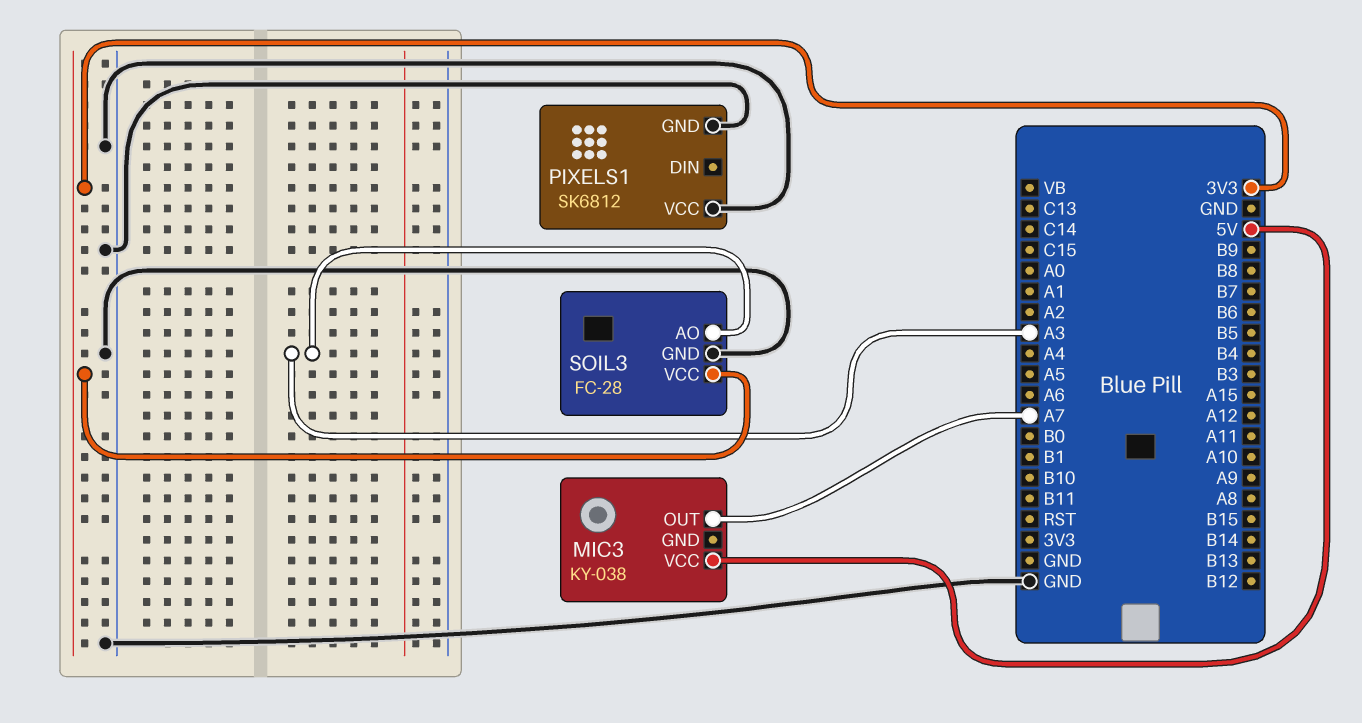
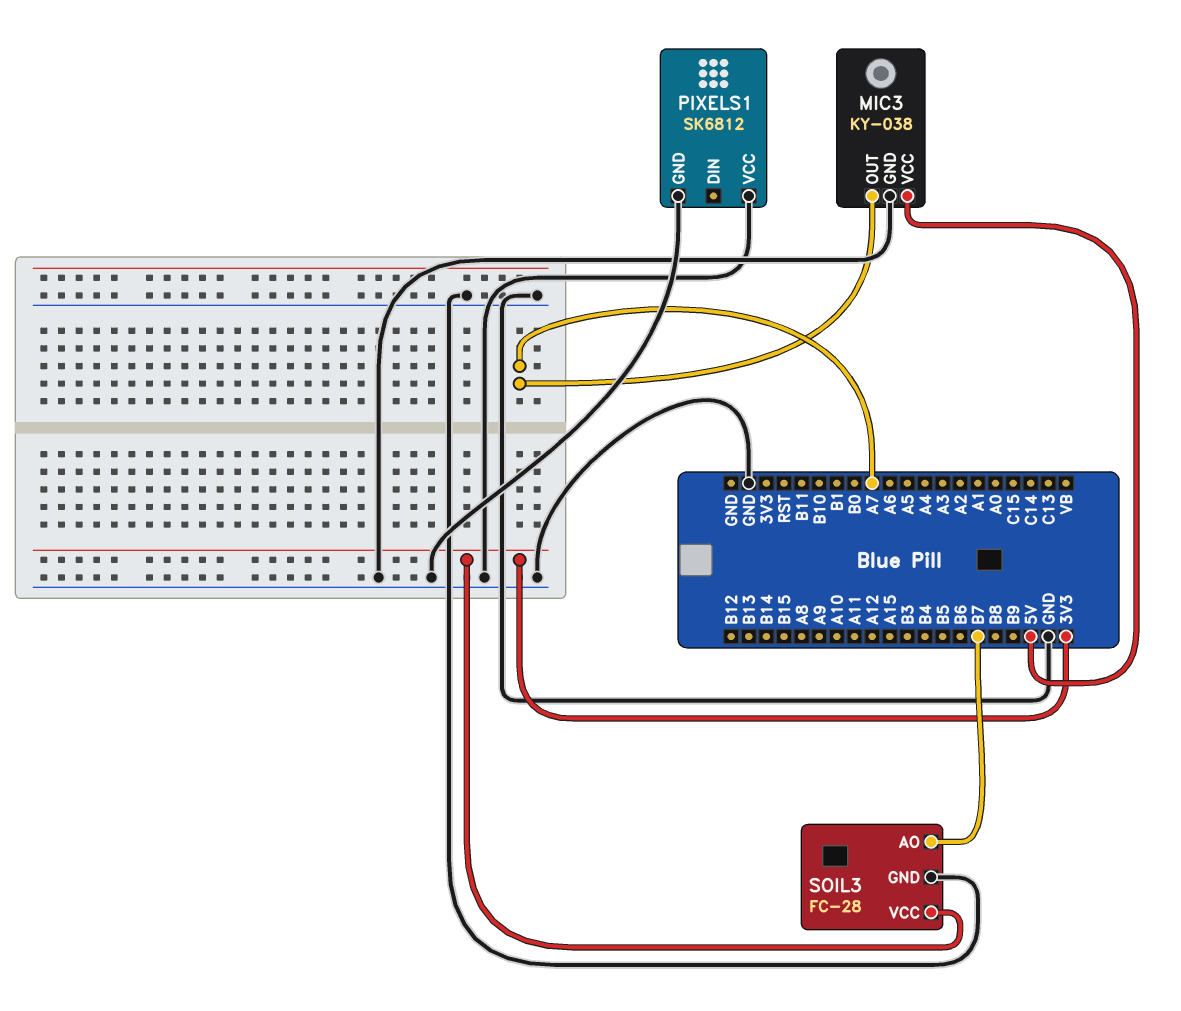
MIC3 pin GND: none -> GND
SOIL3 pin AO: A3 -> B7

